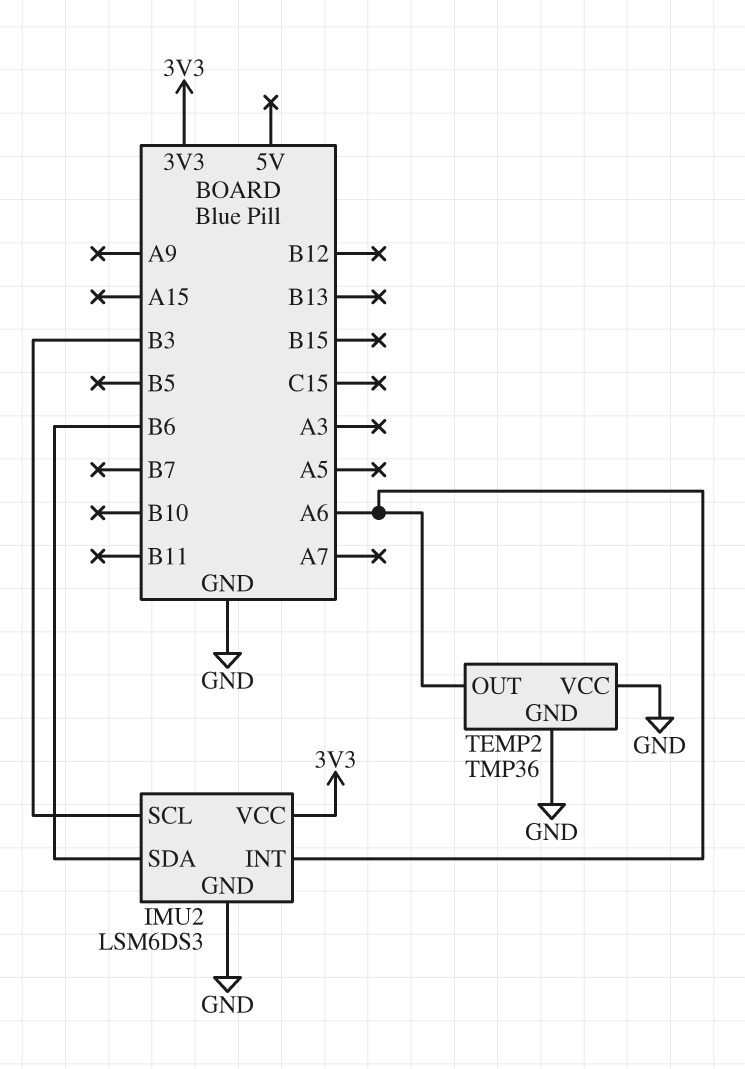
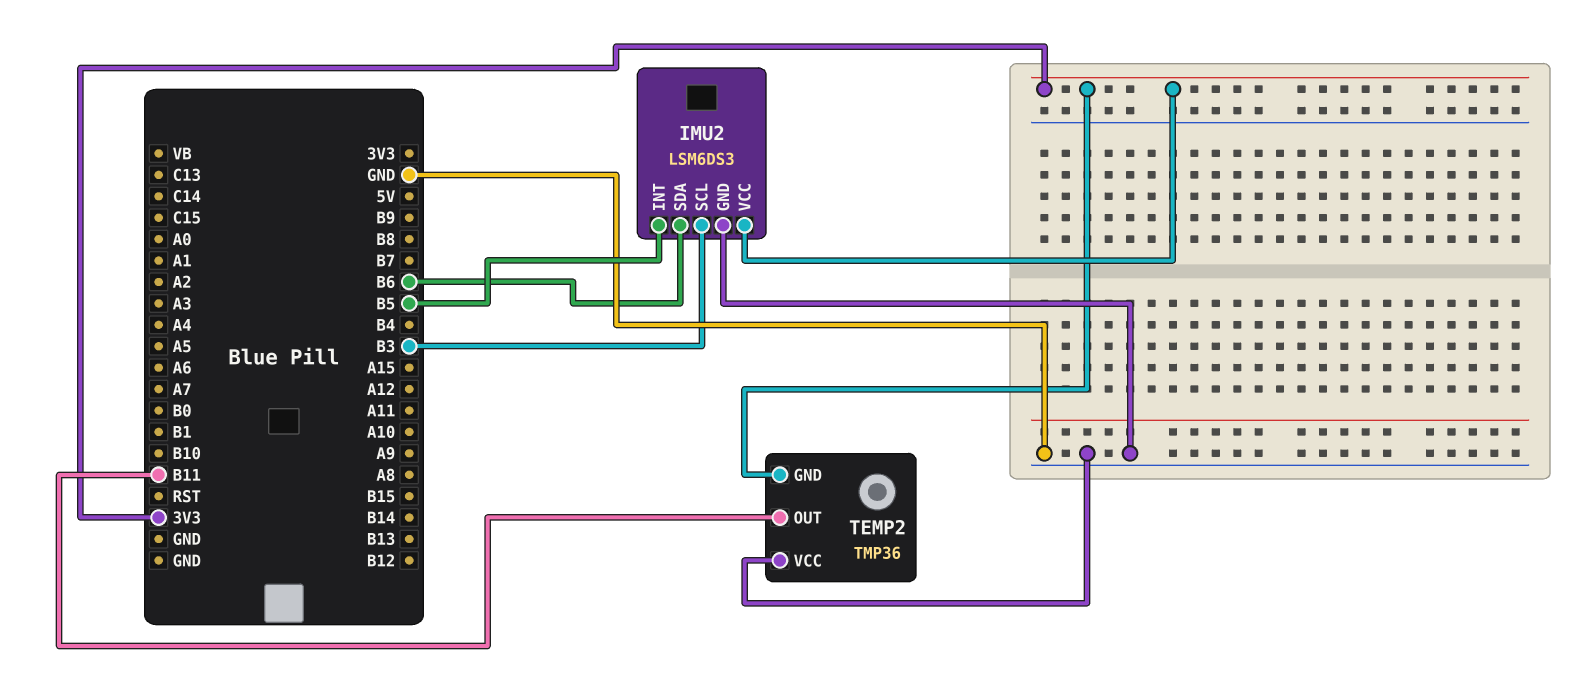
IMU2 pin INT: A6 -> B5
TEMP2 pin GND: GND -> 3V3
TEMP2 pin OUT: A6 -> B11

